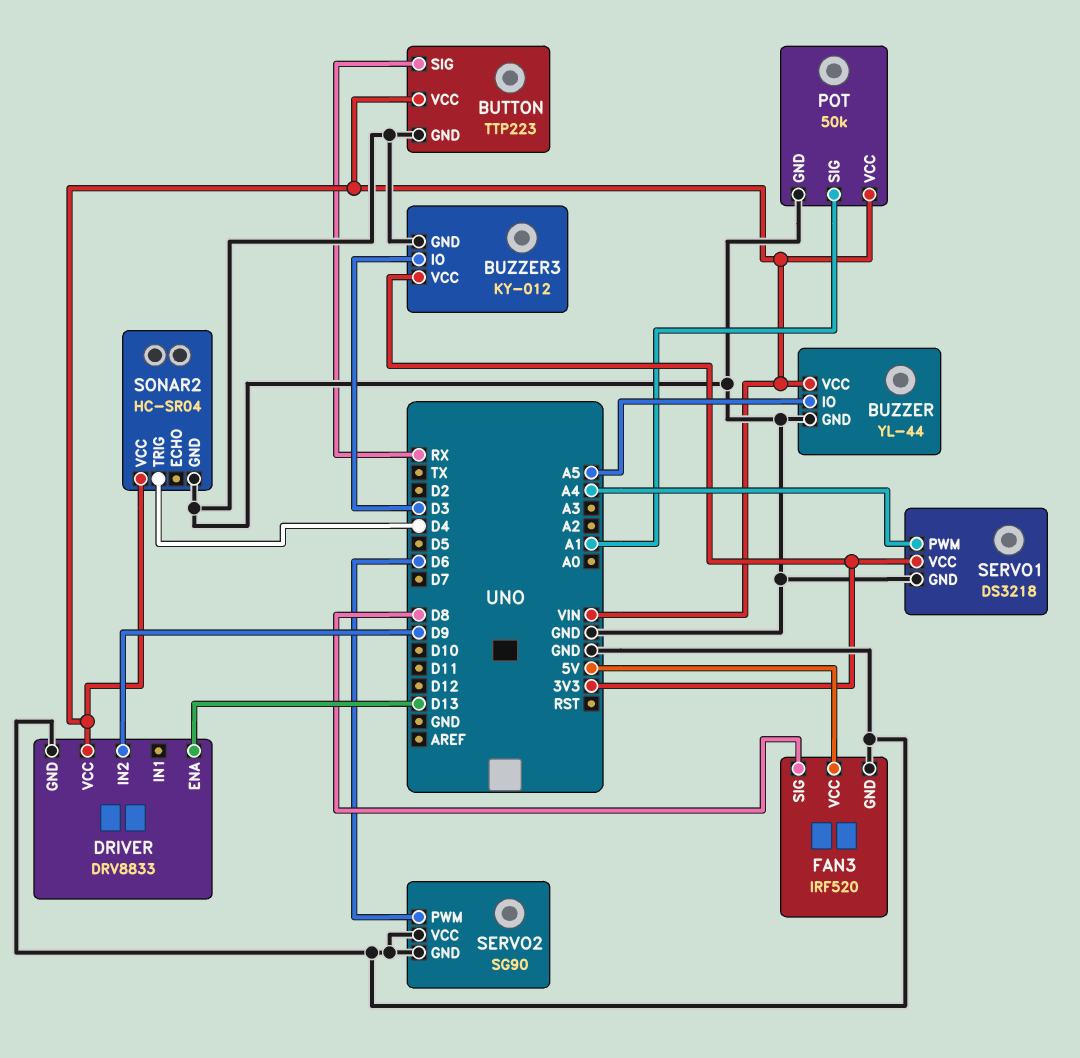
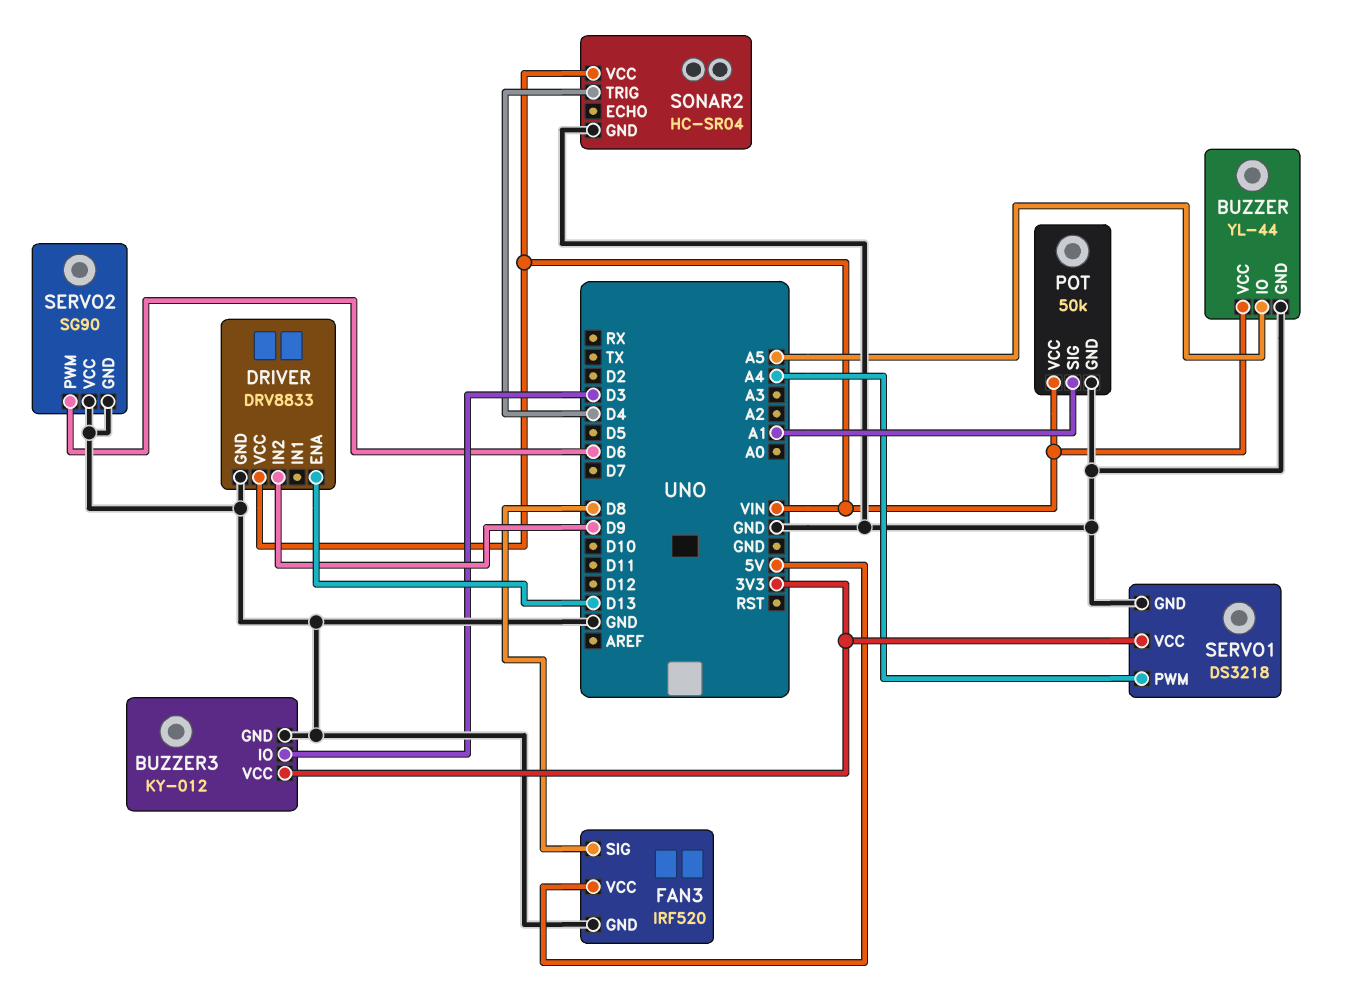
BUTTON: TTP223 -> none
BUTTON pin GND: GND -> none
BUTTON pin SIG: RX -> none
BUTTON pin VCC: VIN -> none

